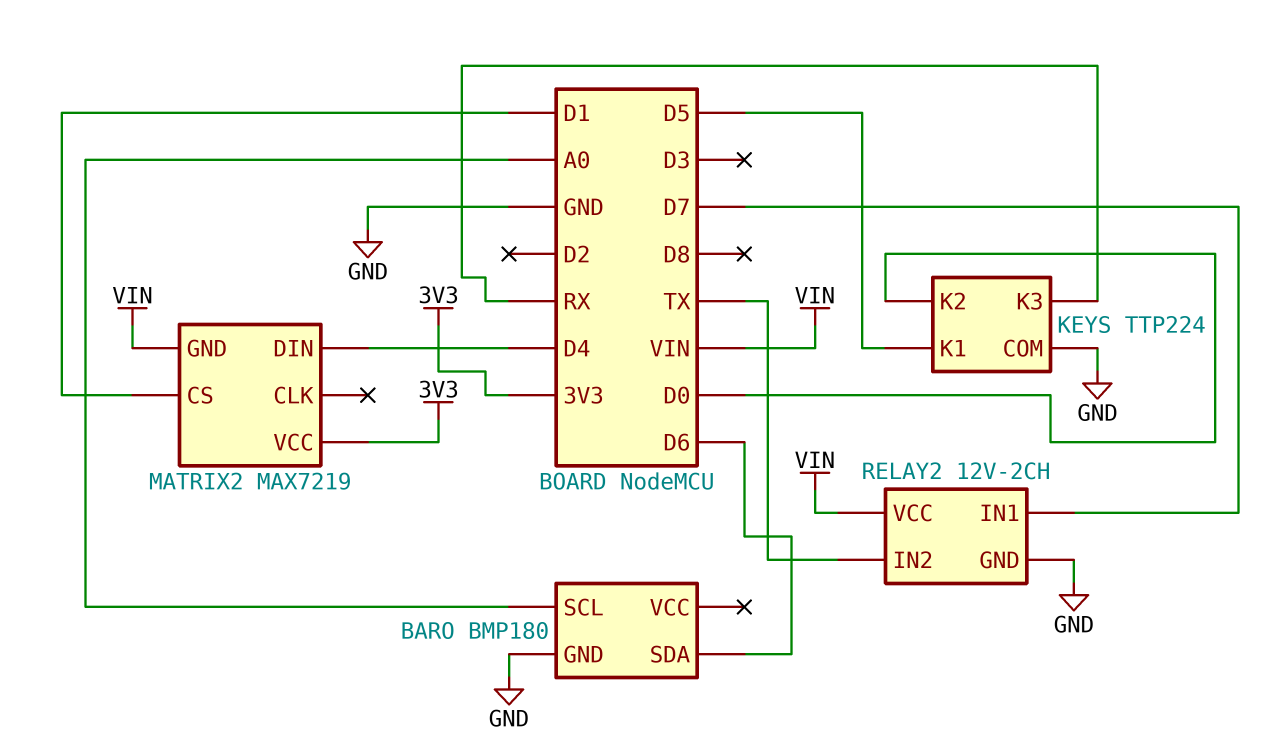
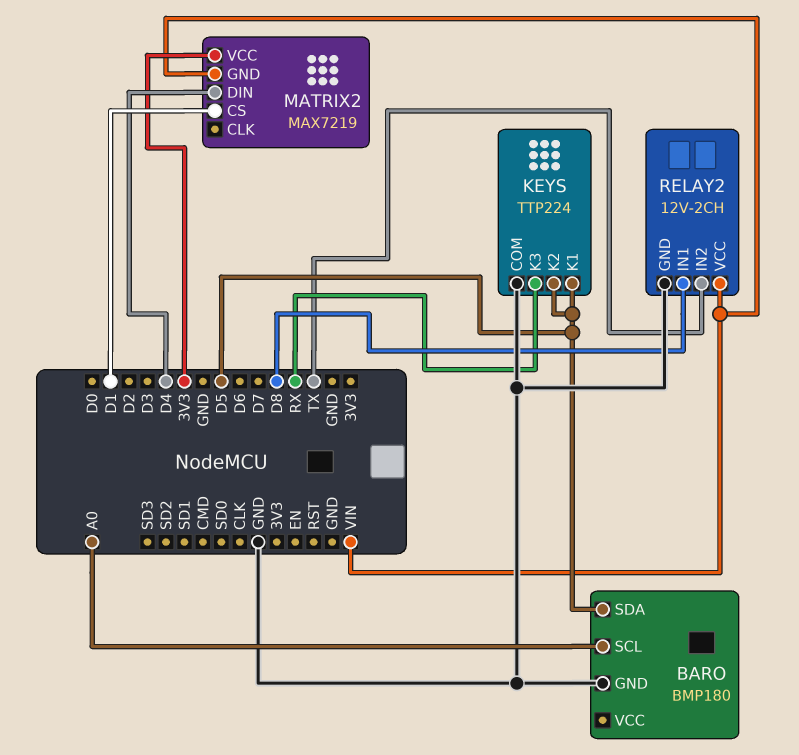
BARO pin SDA: D6 -> D5
KEYS pin K2: D0 -> D5
RELAY2 pin IN1: D7 -> D8

